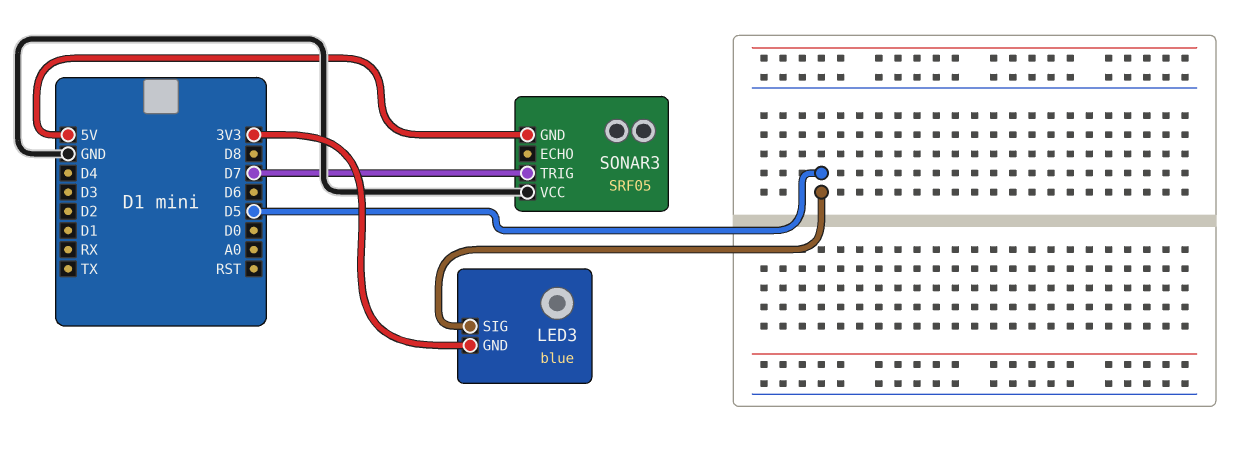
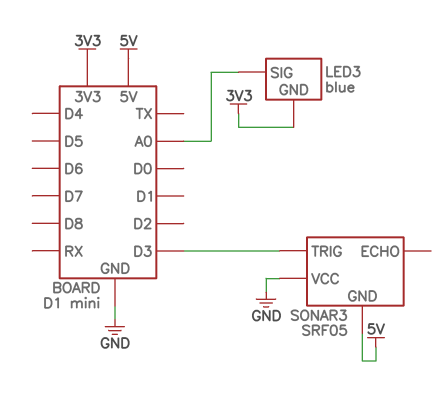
LED3 pin SIG: D5 -> A0
SONAR3 pin TRIG: D7 -> D3

